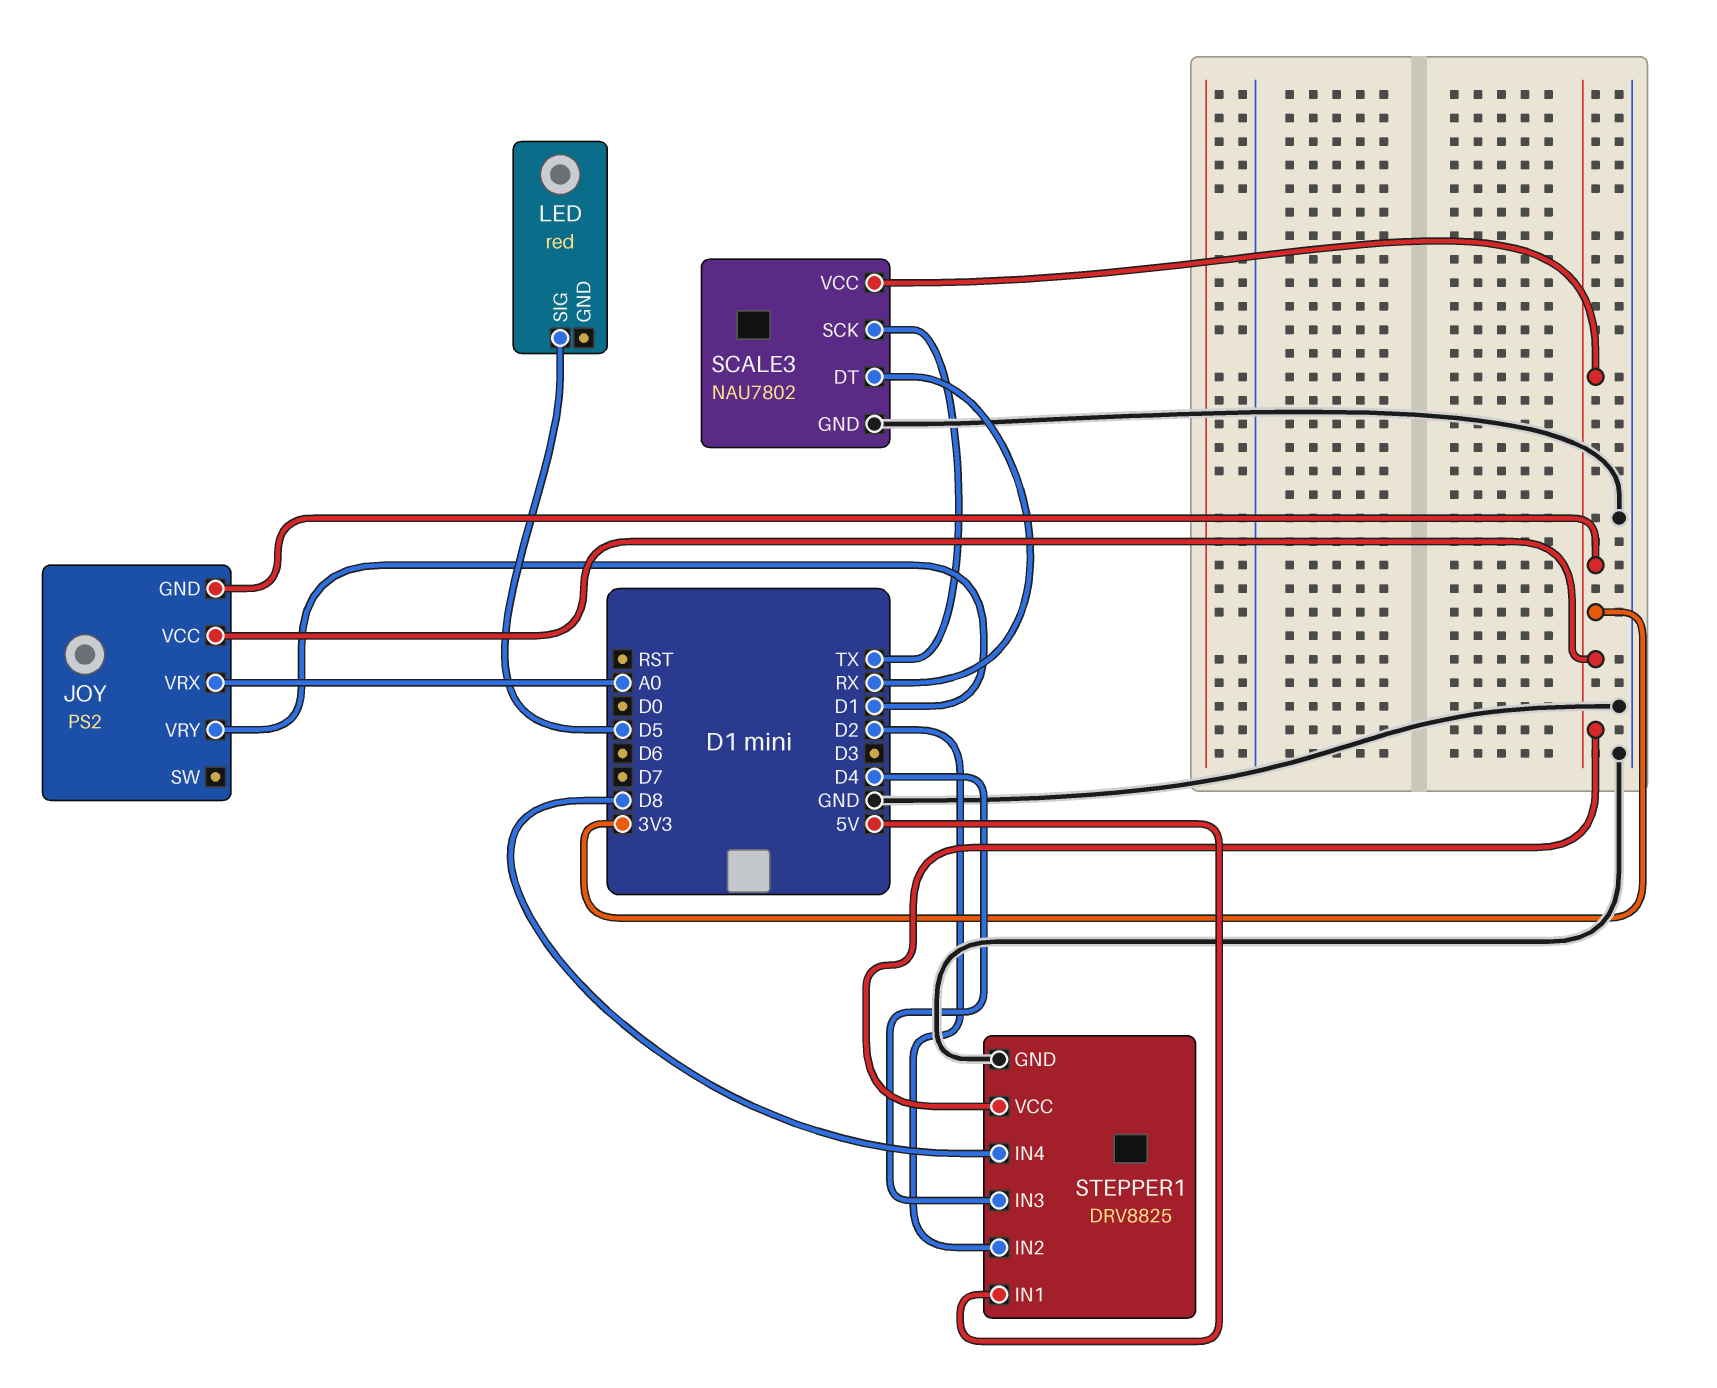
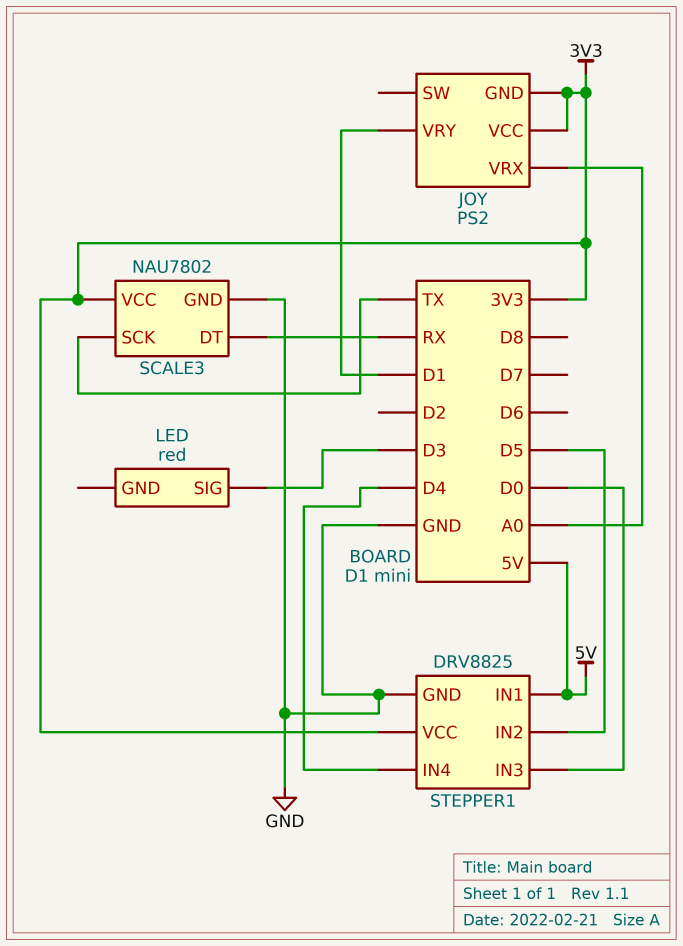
LED pin SIG: D5 -> D3
STEPPER1 pin IN2: D2 -> D5
STEPPER1 pin IN3: D4 -> D0
STEPPER1 pin IN4: D8 -> D4

